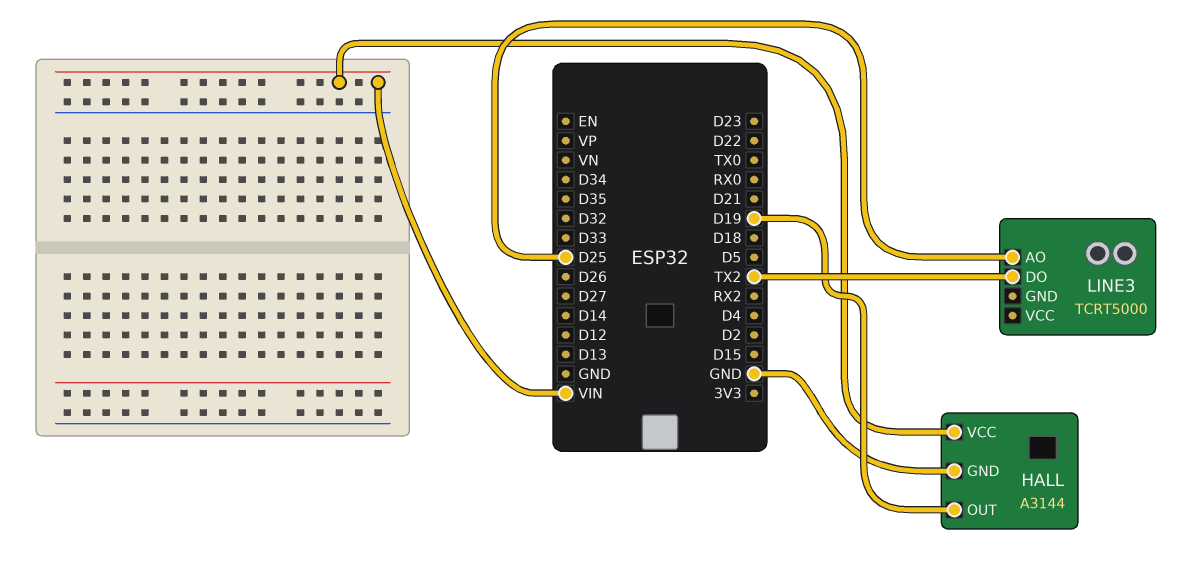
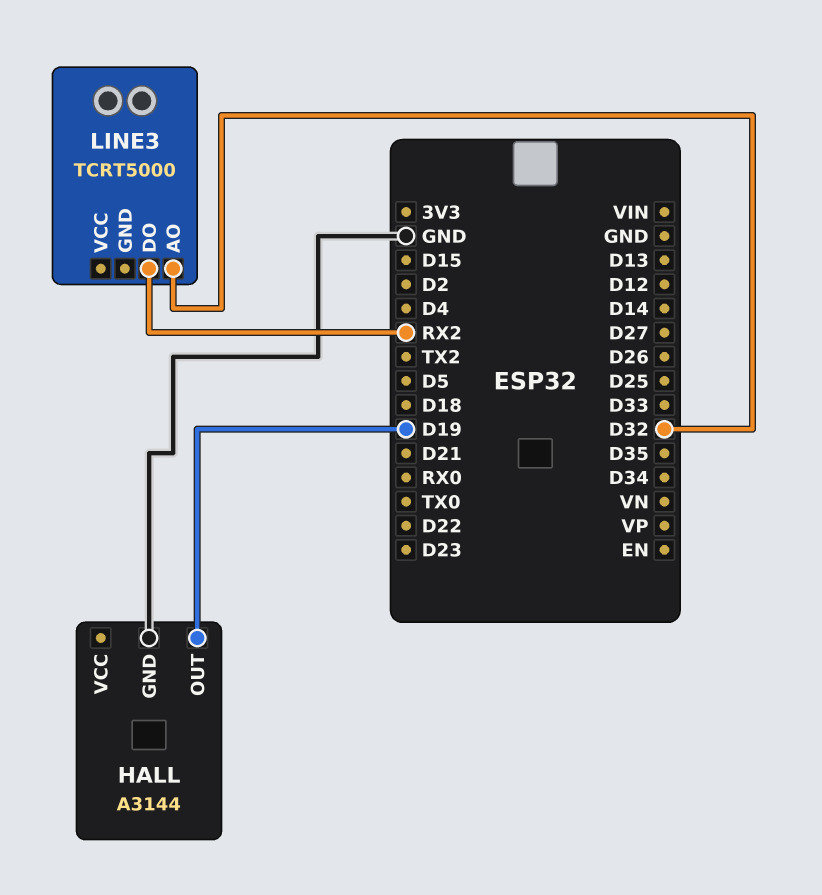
HALL pin VCC: VIN -> none
LINE3 pin AO: D25 -> D32
LINE3 pin DO: TX2 -> RX2

